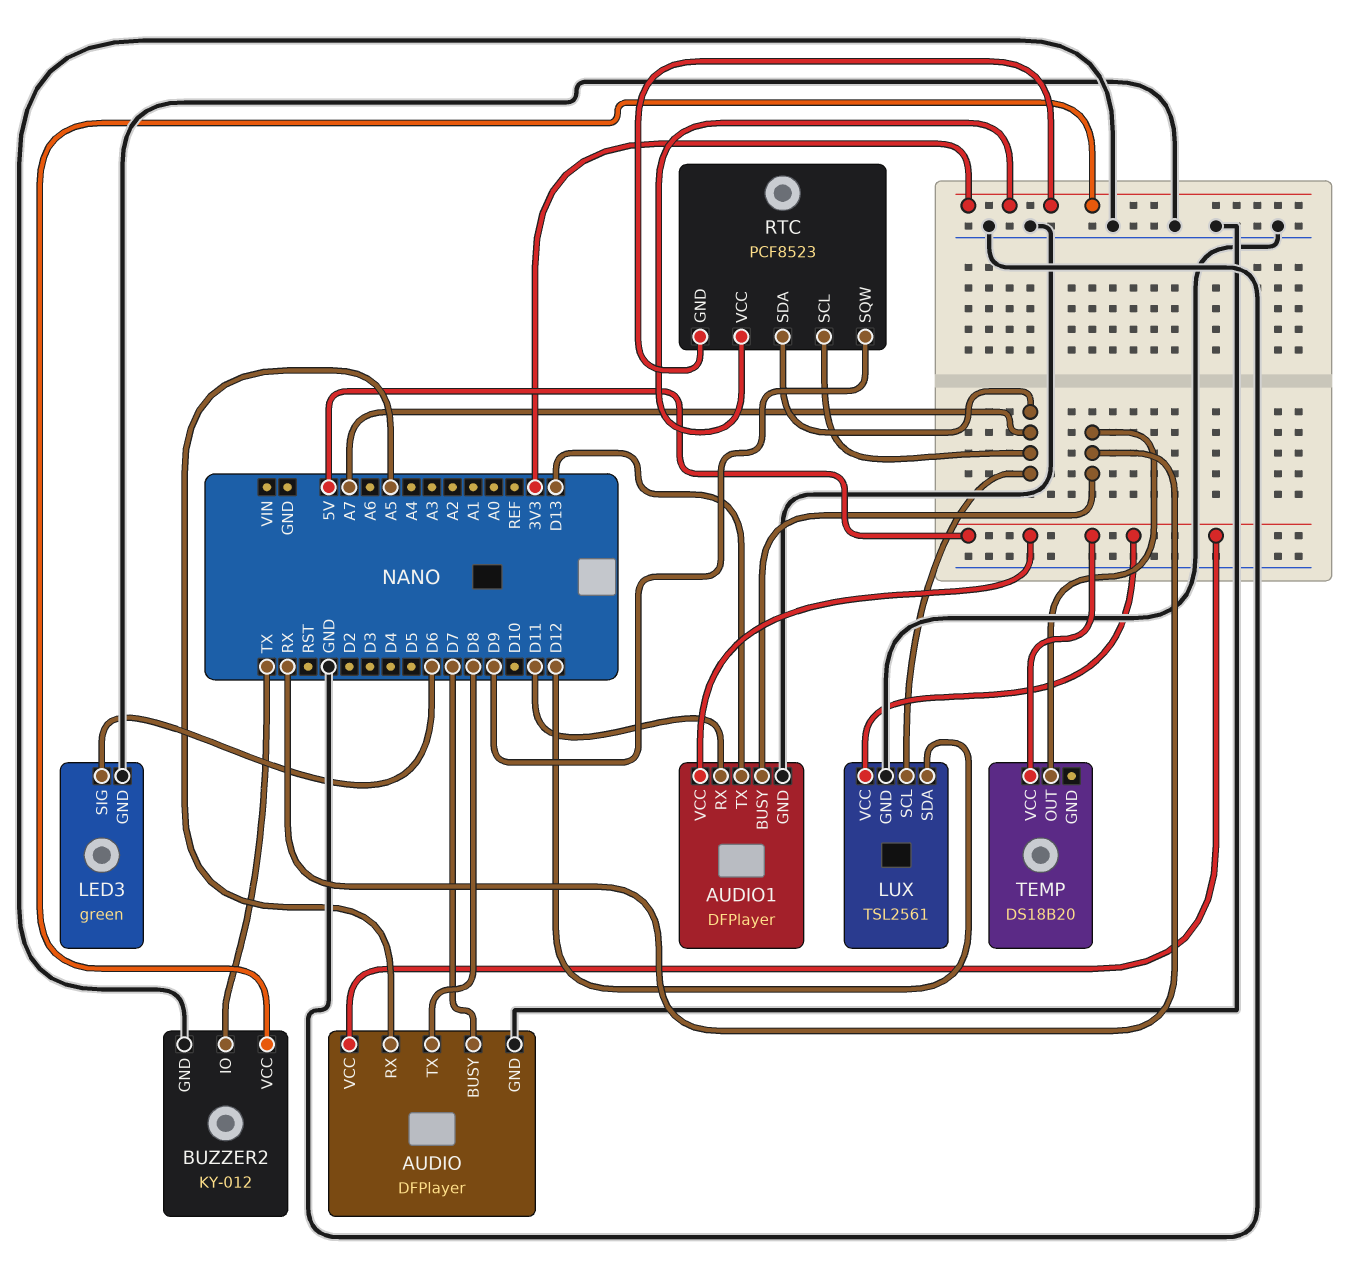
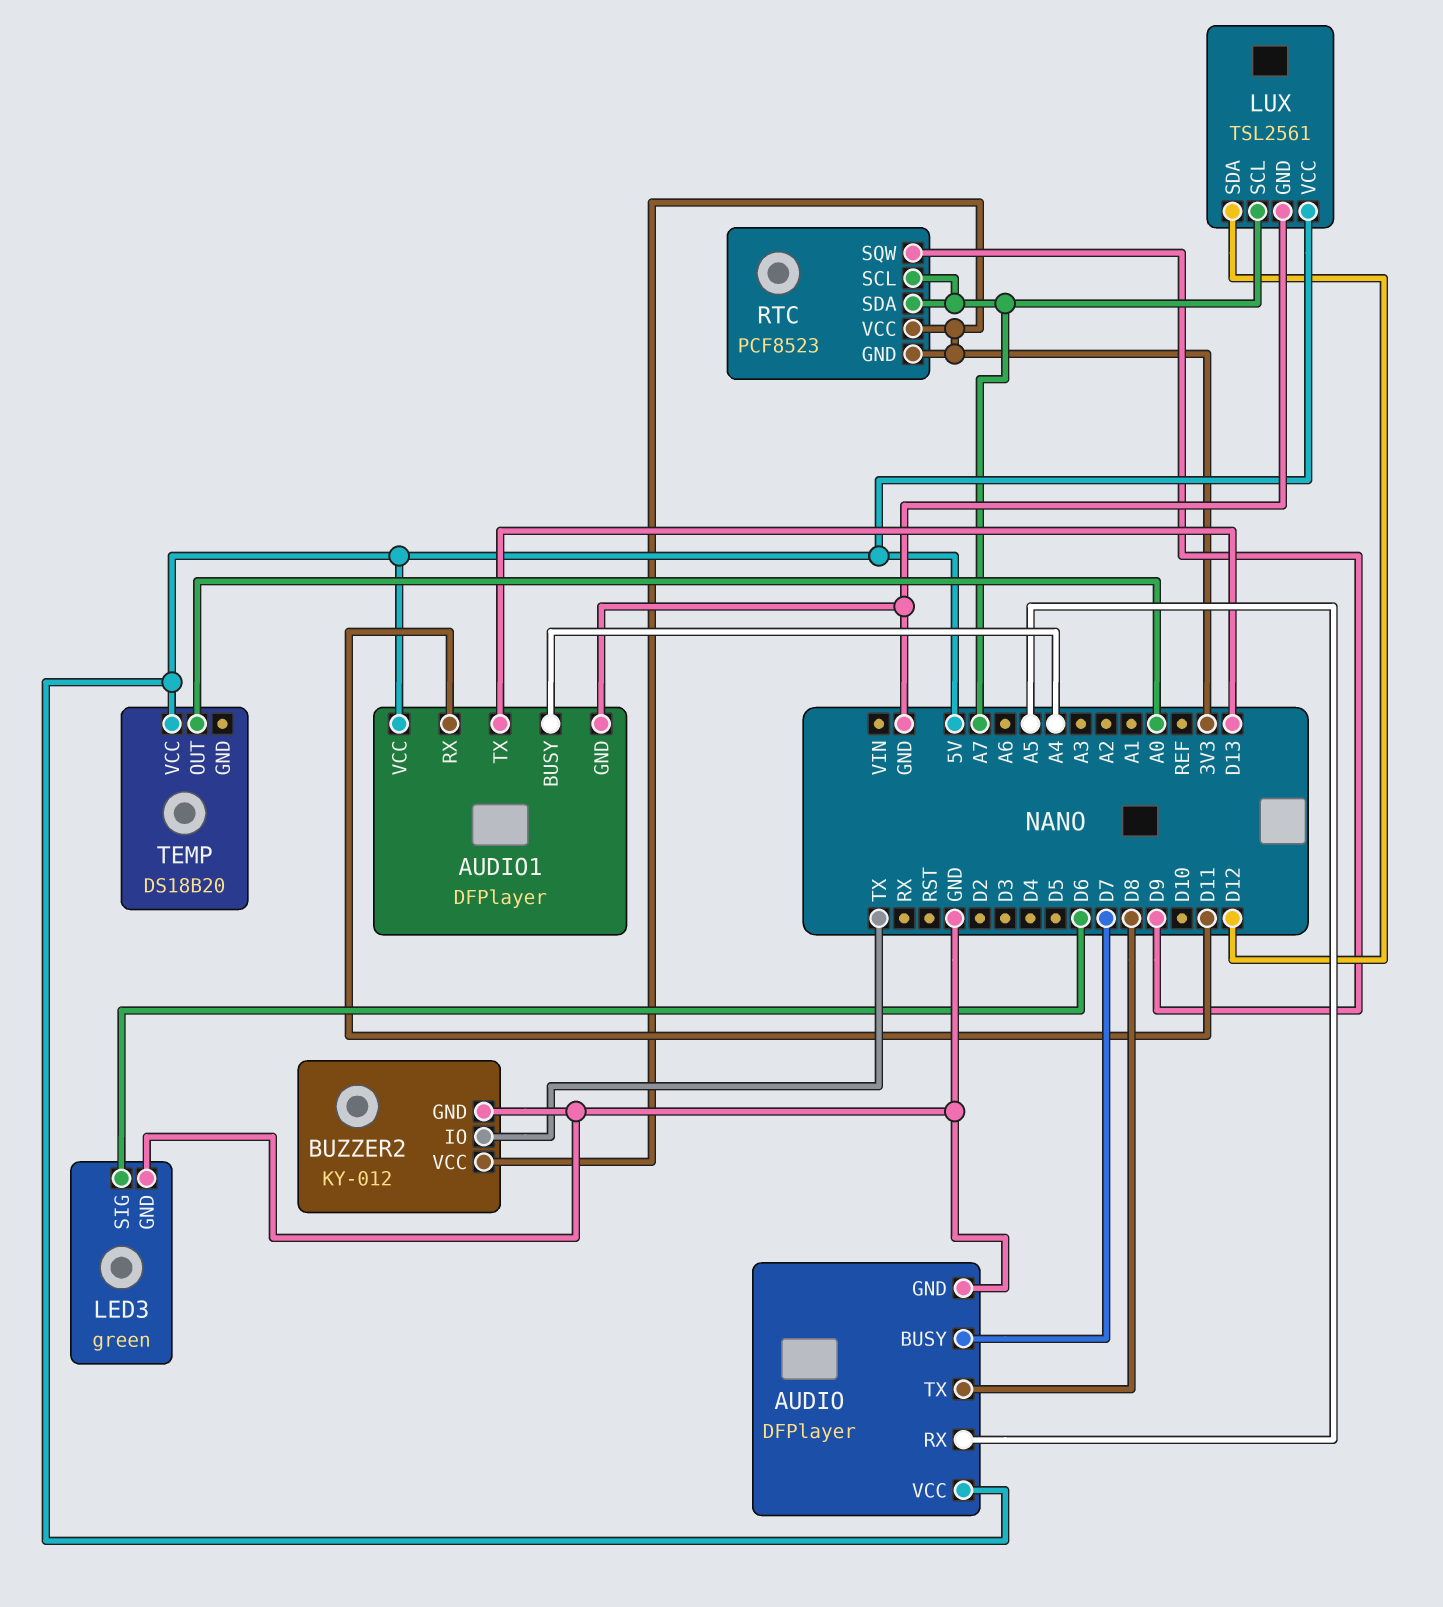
AUDIO1 pin BUSY: RX -> A4
TEMP pin OUT: RX -> A0

